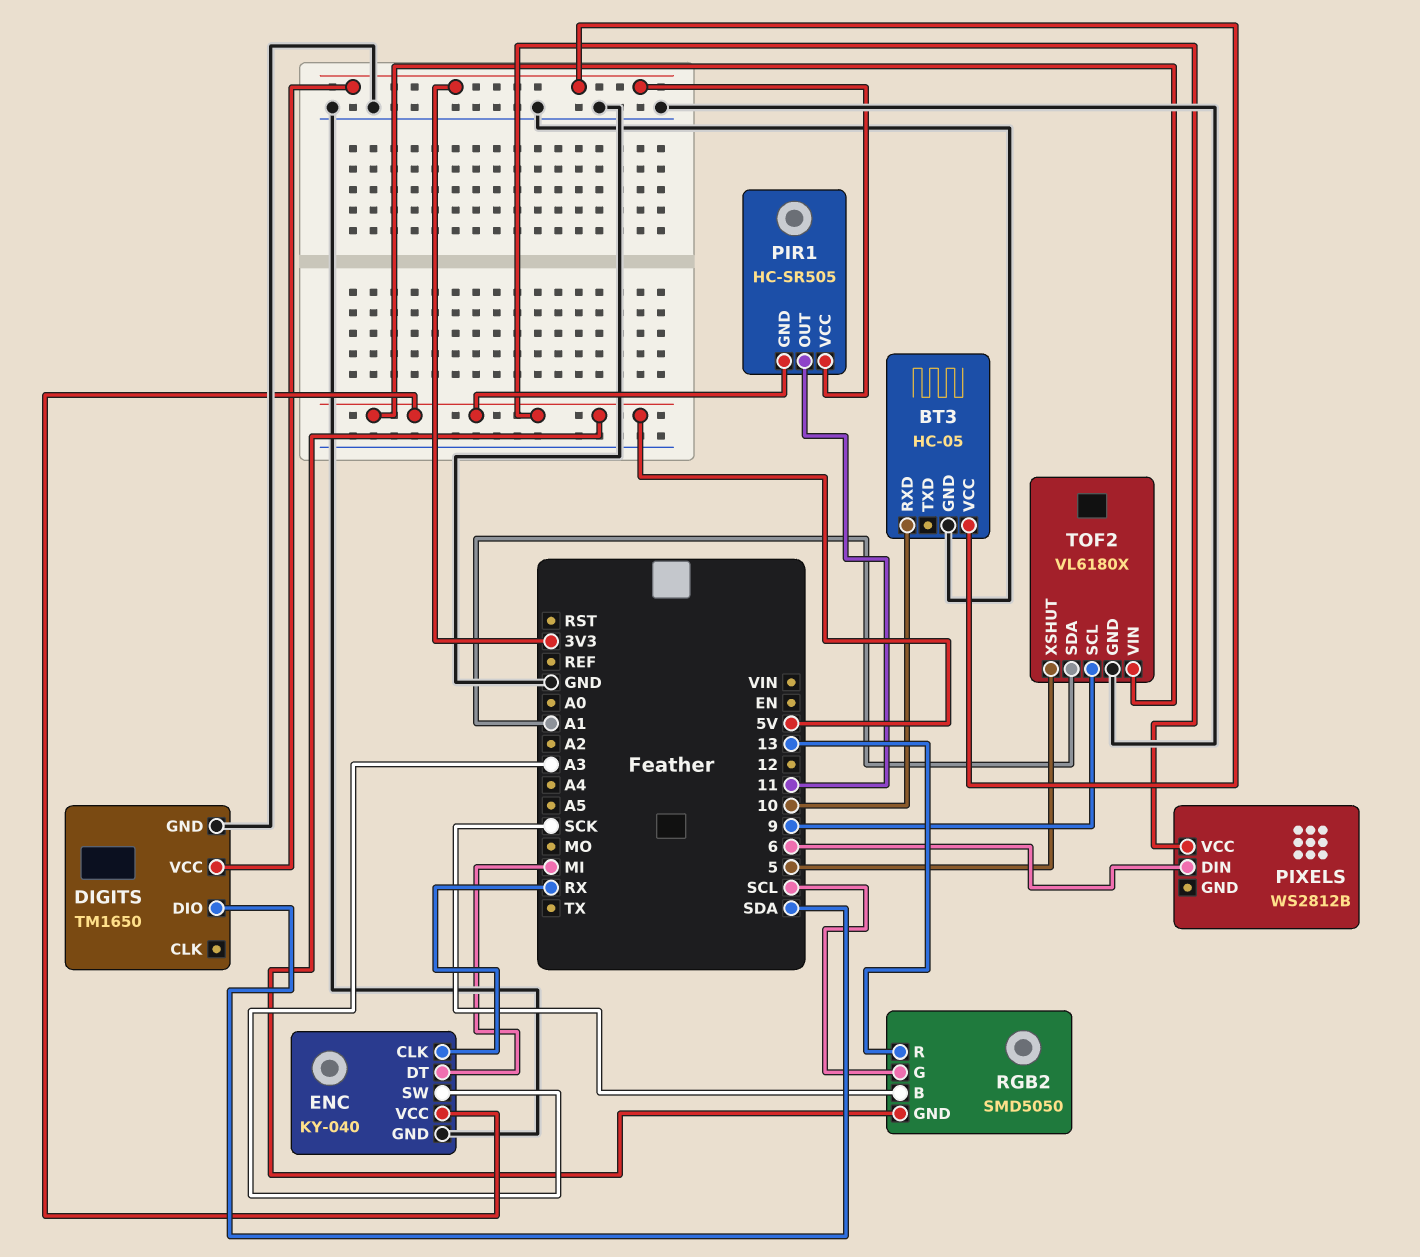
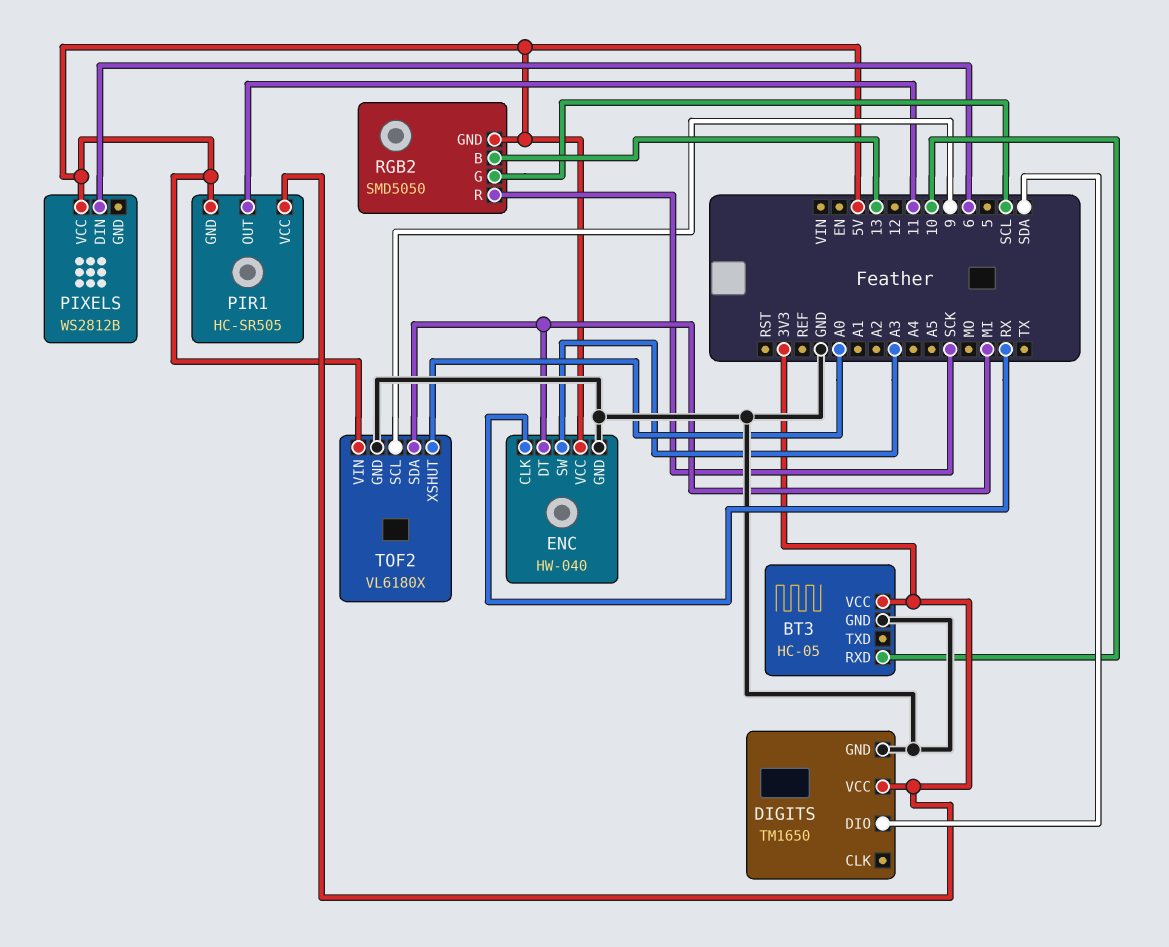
ENC: KY-040 -> HW-040
RGB2 pin B: SCK -> 13
RGB2 pin R: 13 -> SCK
TOF2 pin SDA: A1 -> MI
TOF2 pin XSHUT: 5 -> A0

